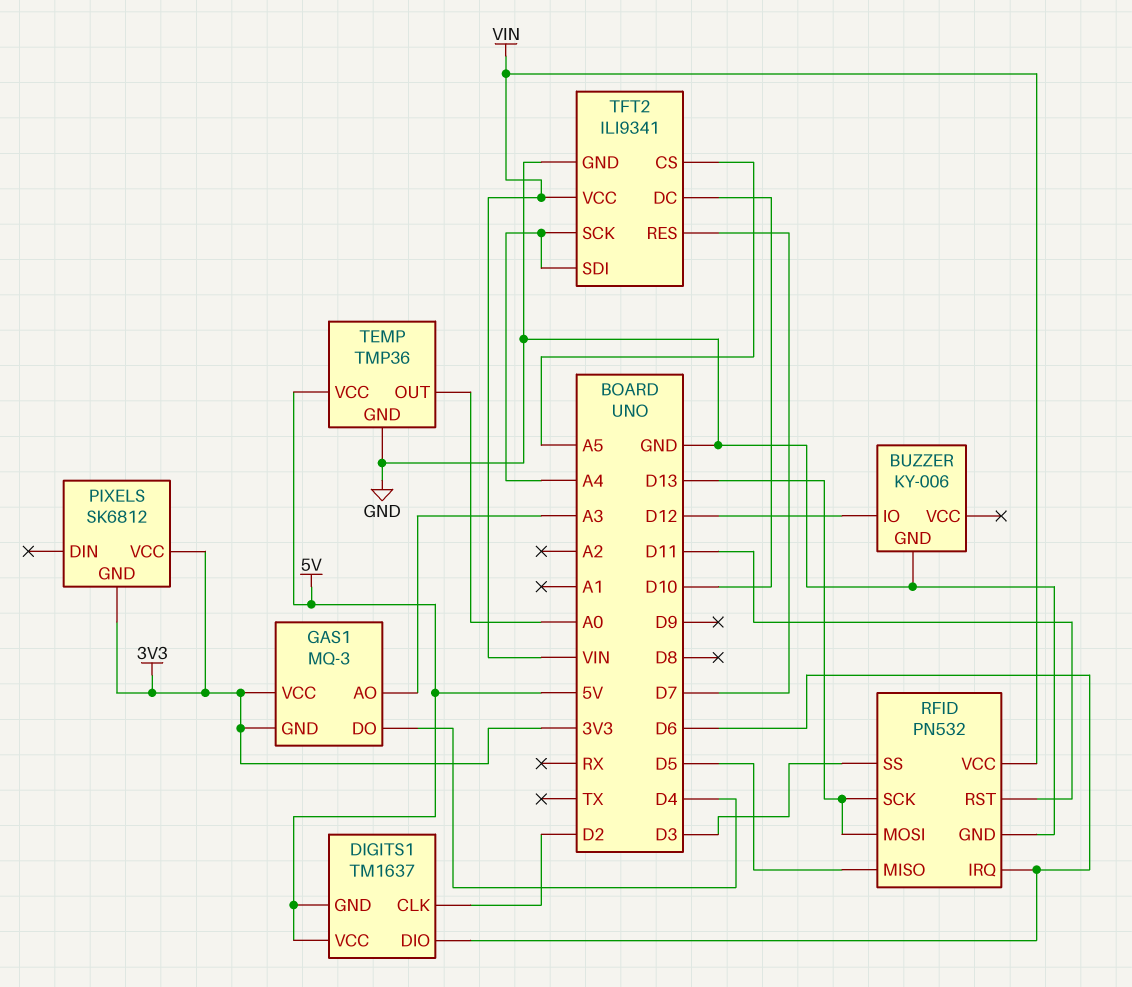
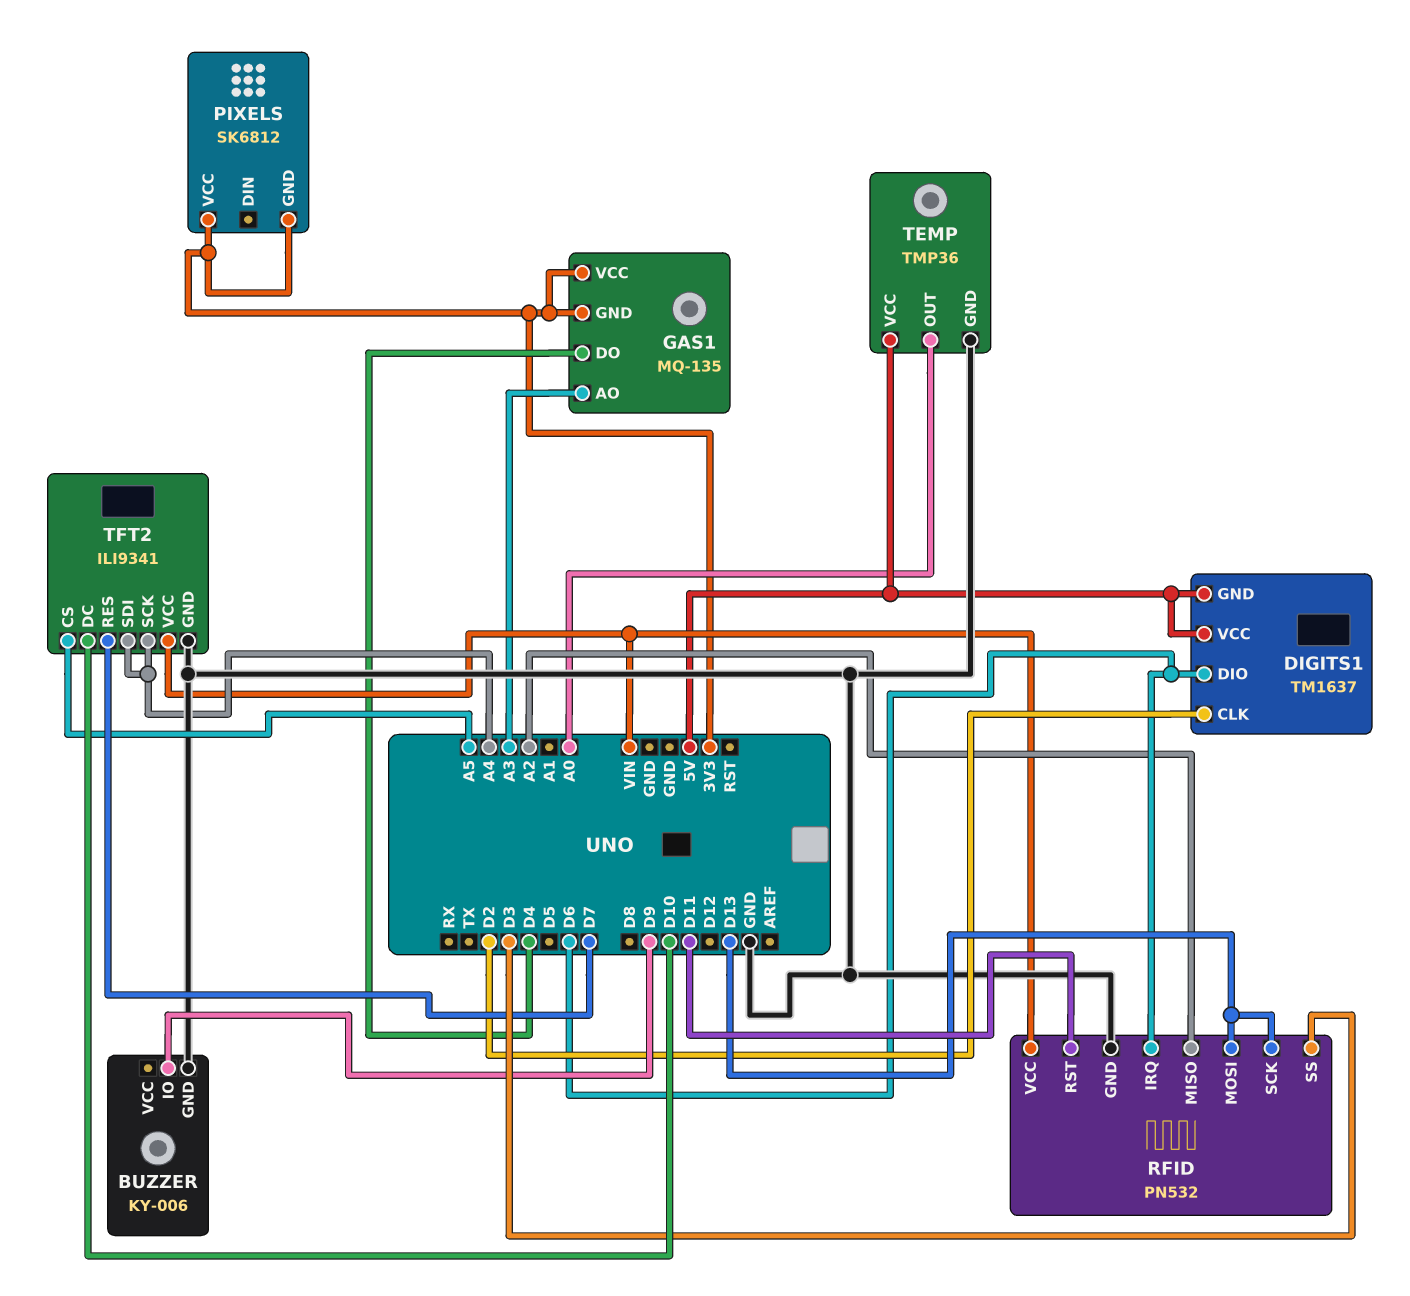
BUZZER pin IO: D12 -> D9
GAS1: MQ-3 -> MQ-135
RFID pin MISO: D5 -> A2

